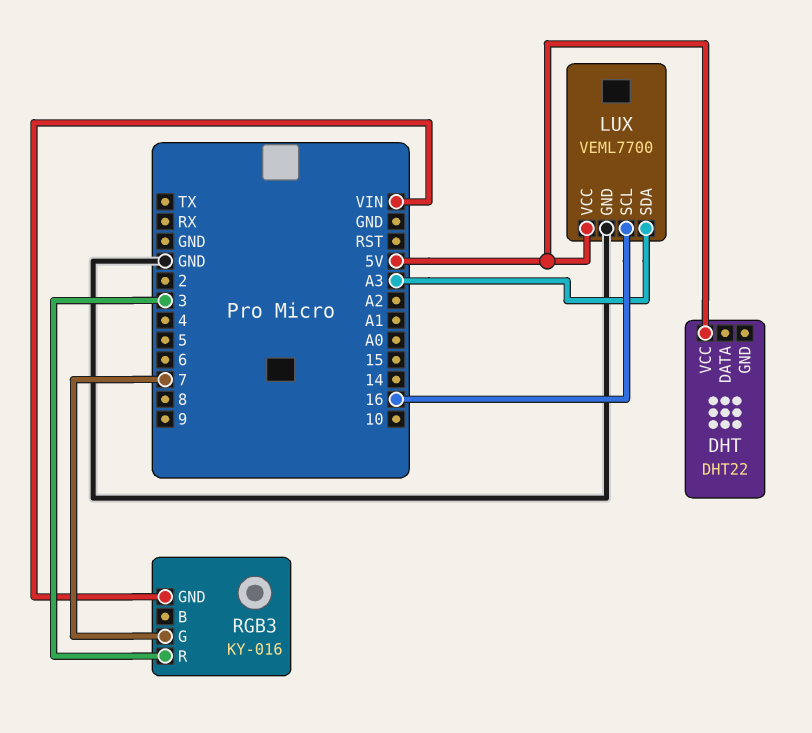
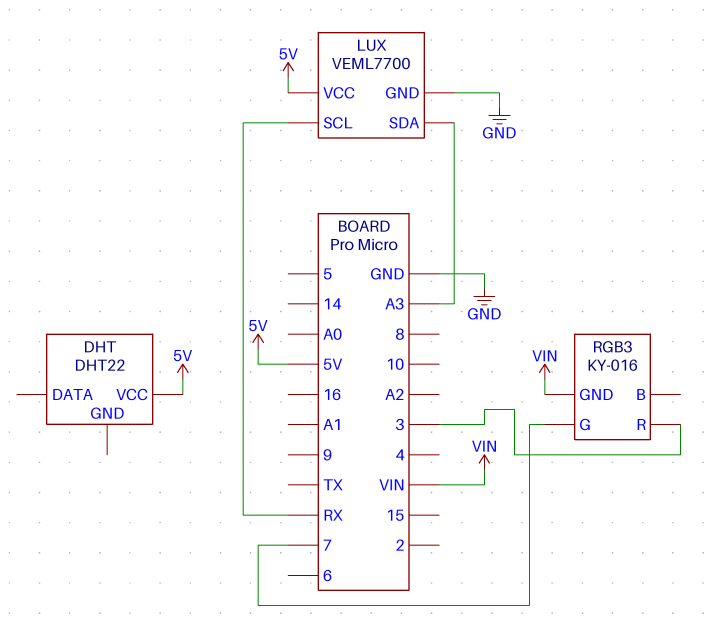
LUX pin SCL: 16 -> RX

